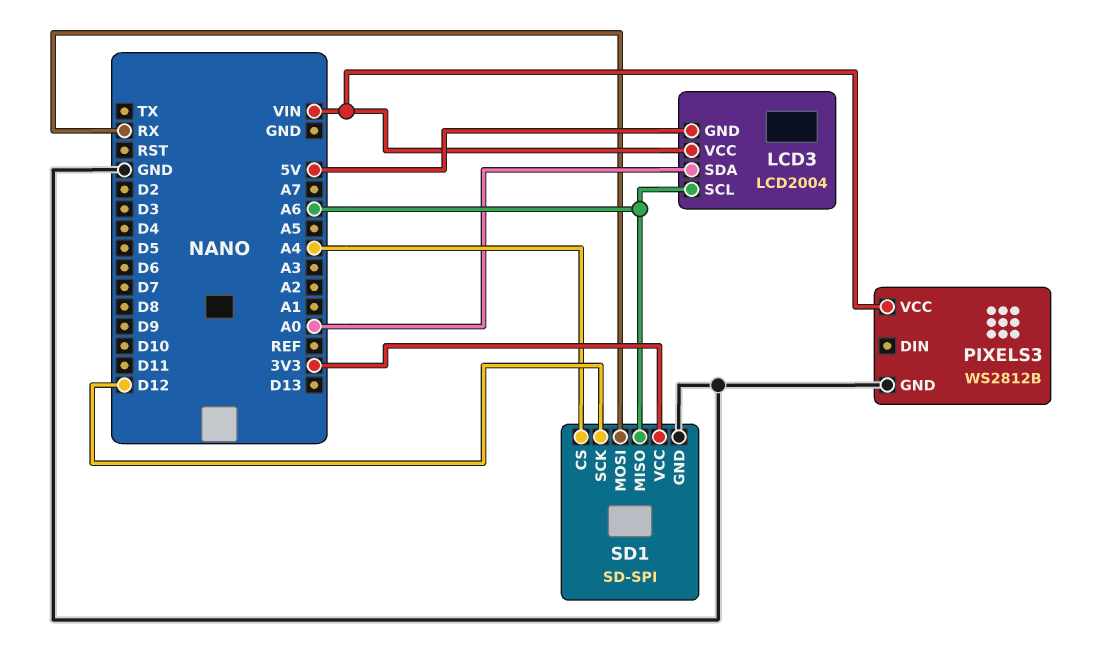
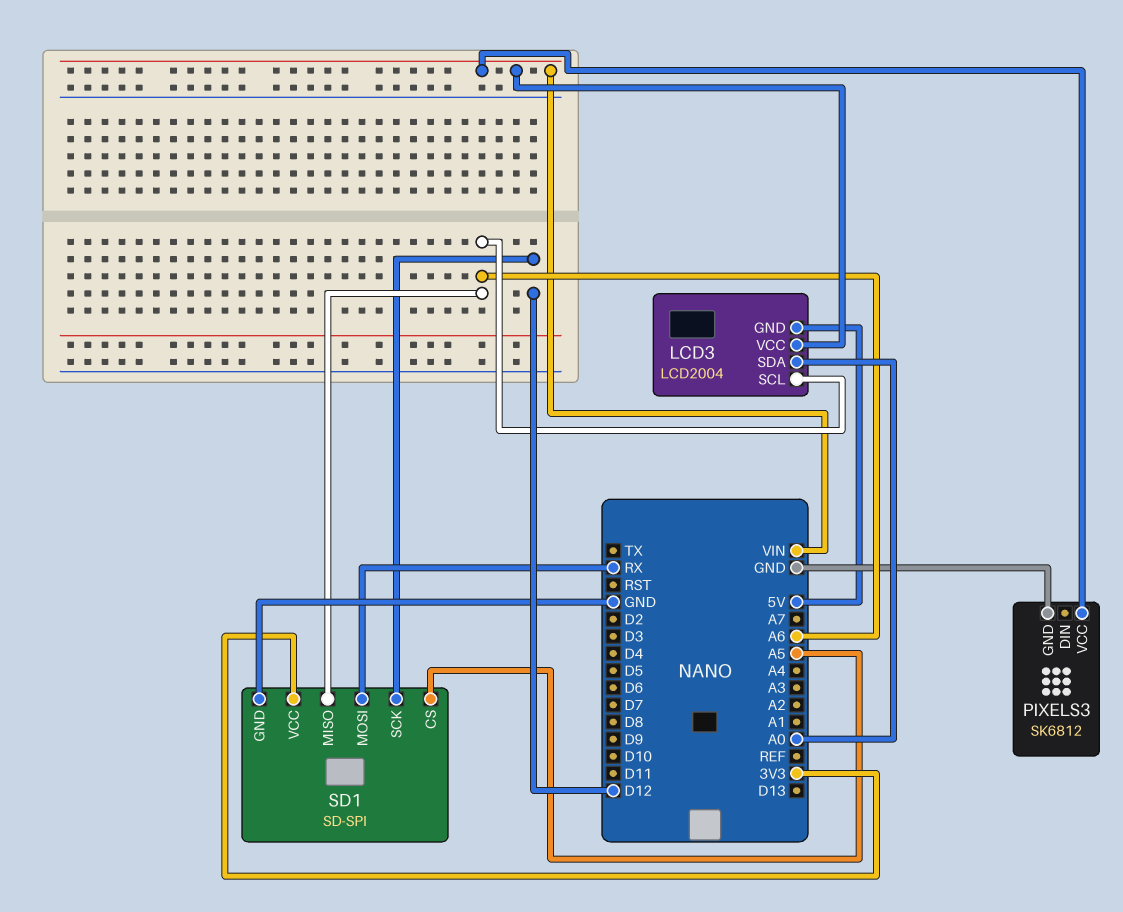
PIXELS3: WS2812B -> SK6812
SD1 pin CS: A4 -> A5

